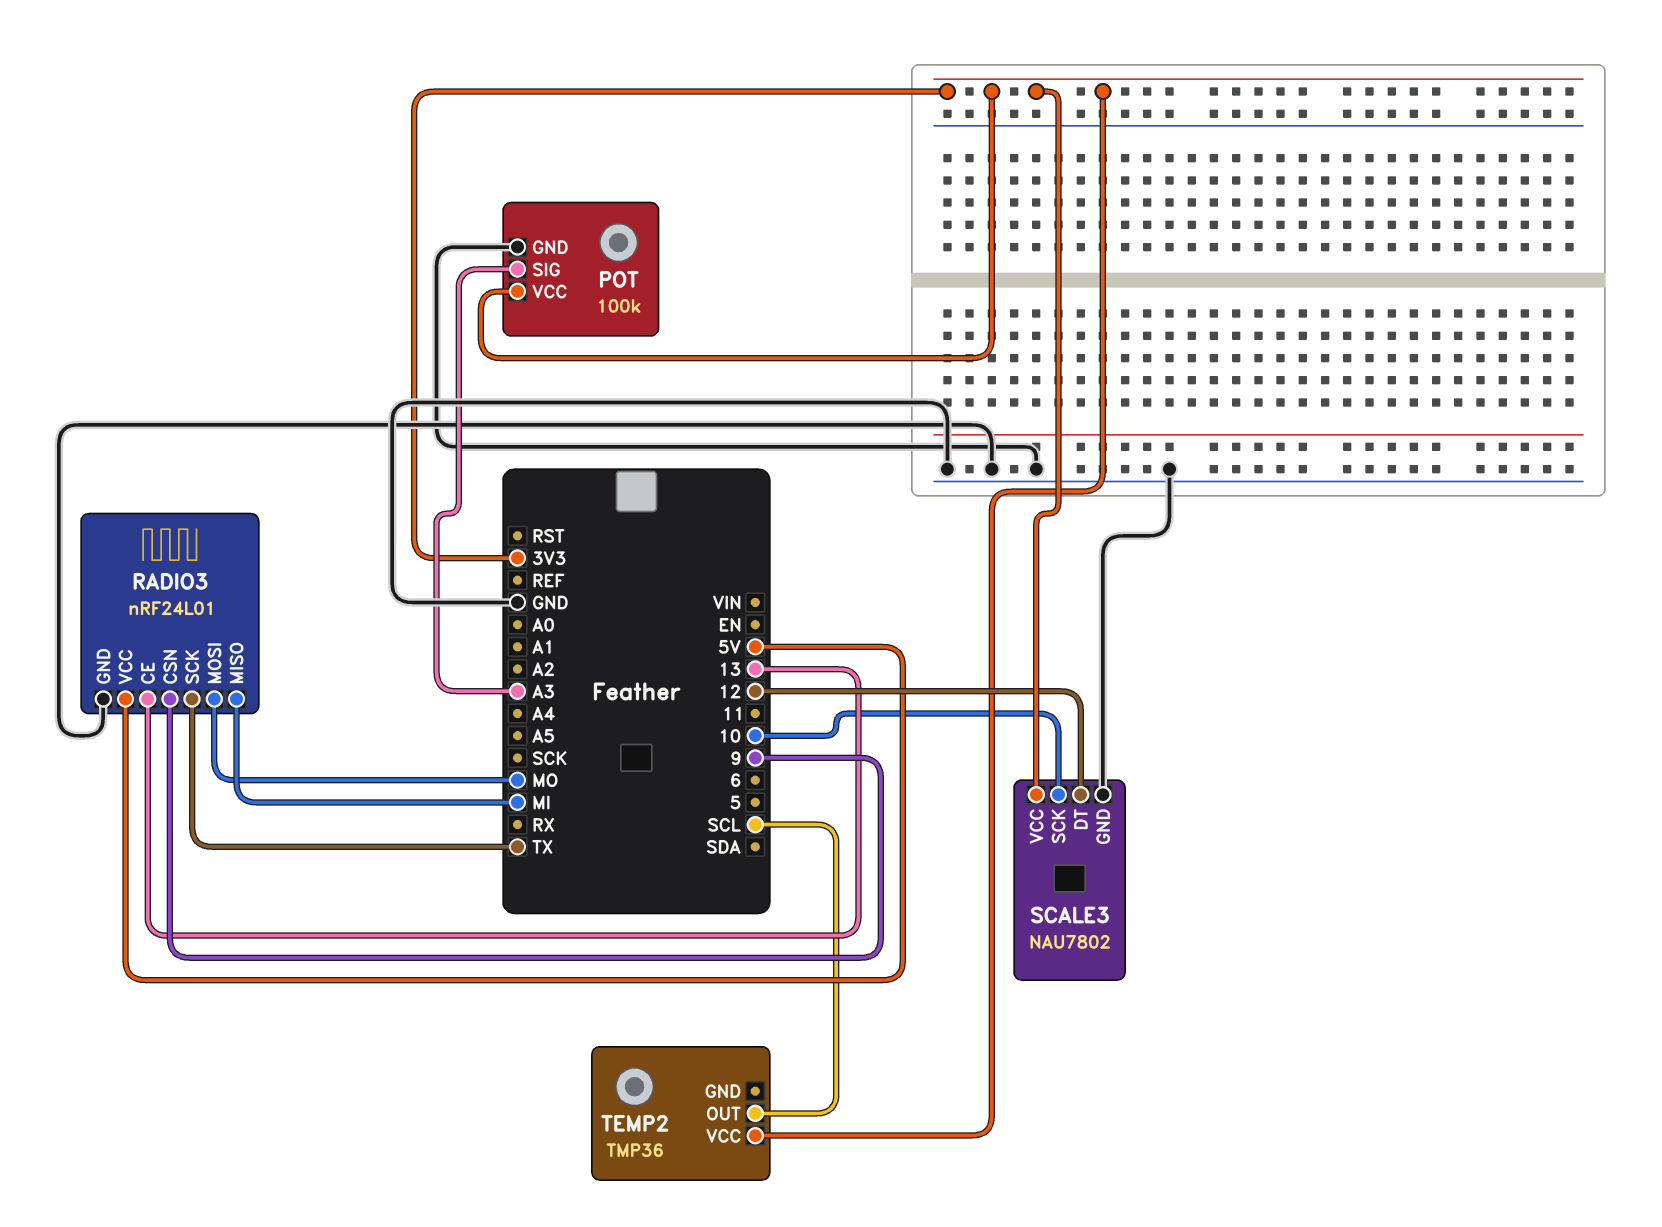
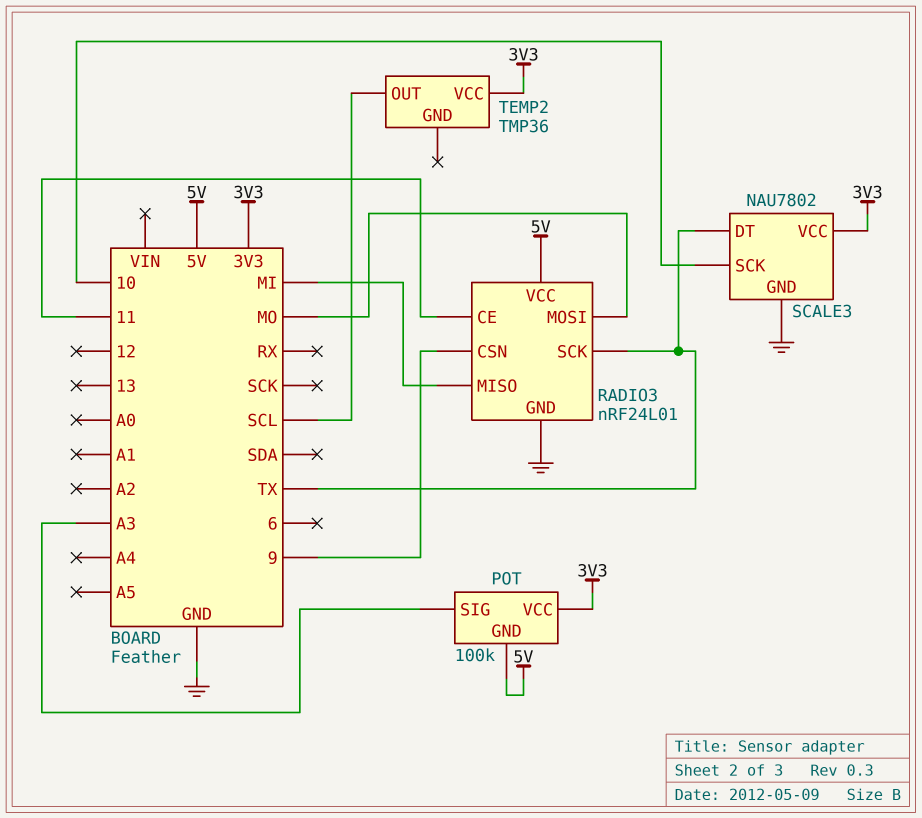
POT pin GND: GND -> 5V
RADIO3 pin CE: 13 -> 11
SCALE3 pin DT: 12 -> TX

